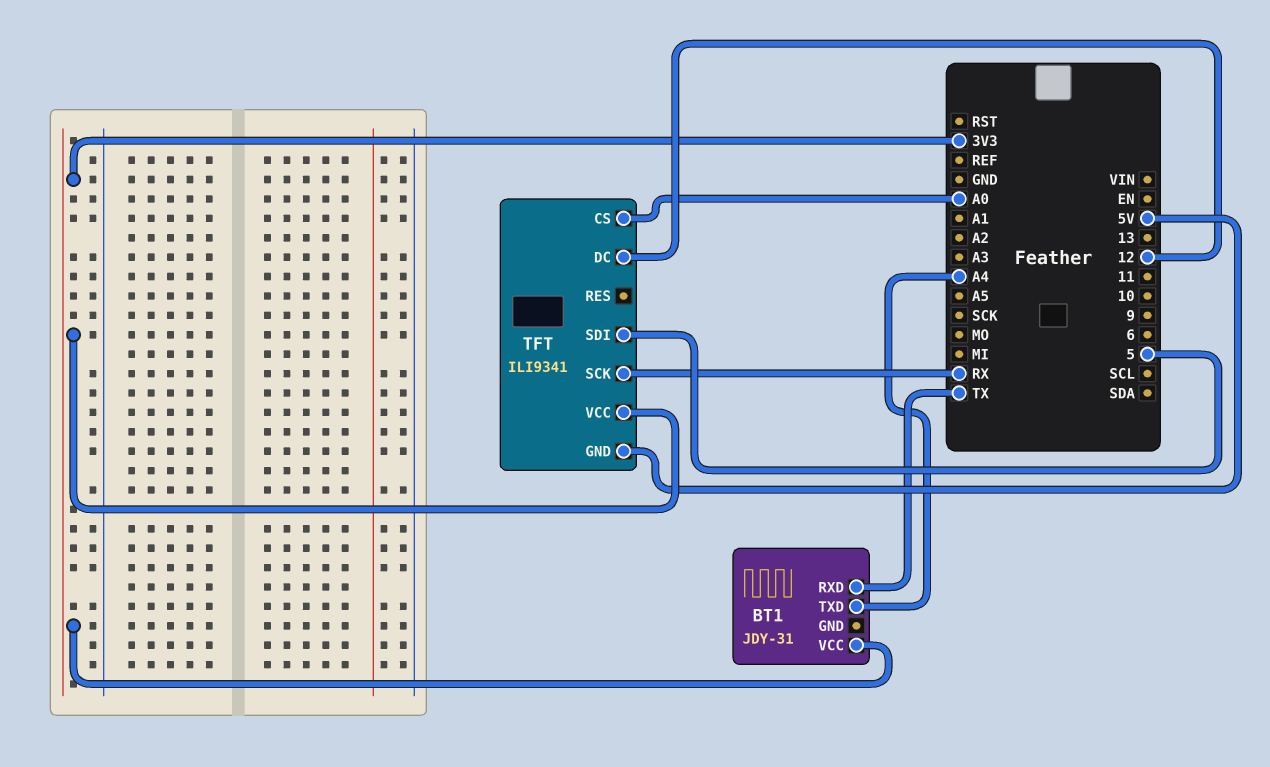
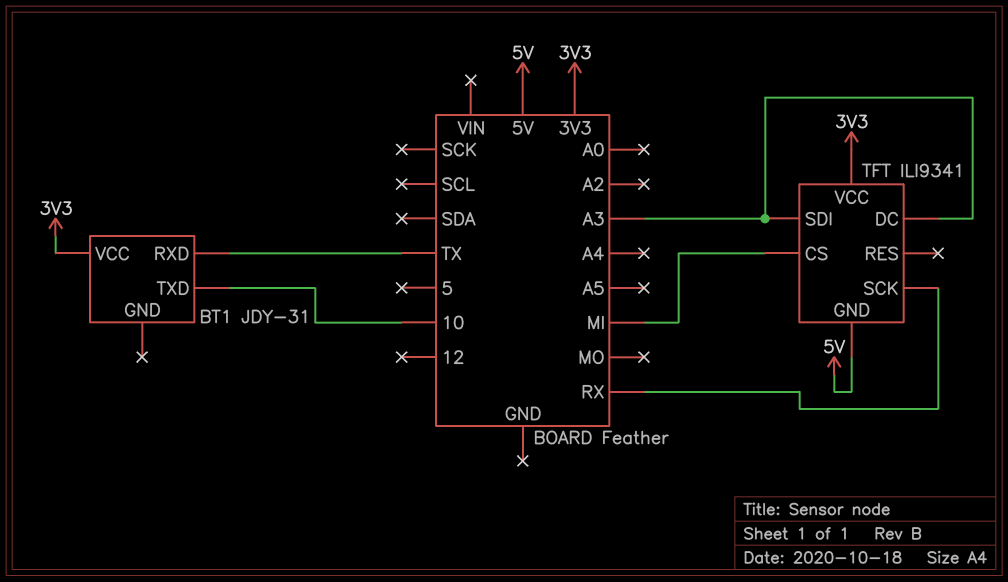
BT1 pin TXD: A4 -> 10
TFT pin CS: A0 -> MI
TFT pin DC: 12 -> A3
TFT pin SDI: 5 -> A3

